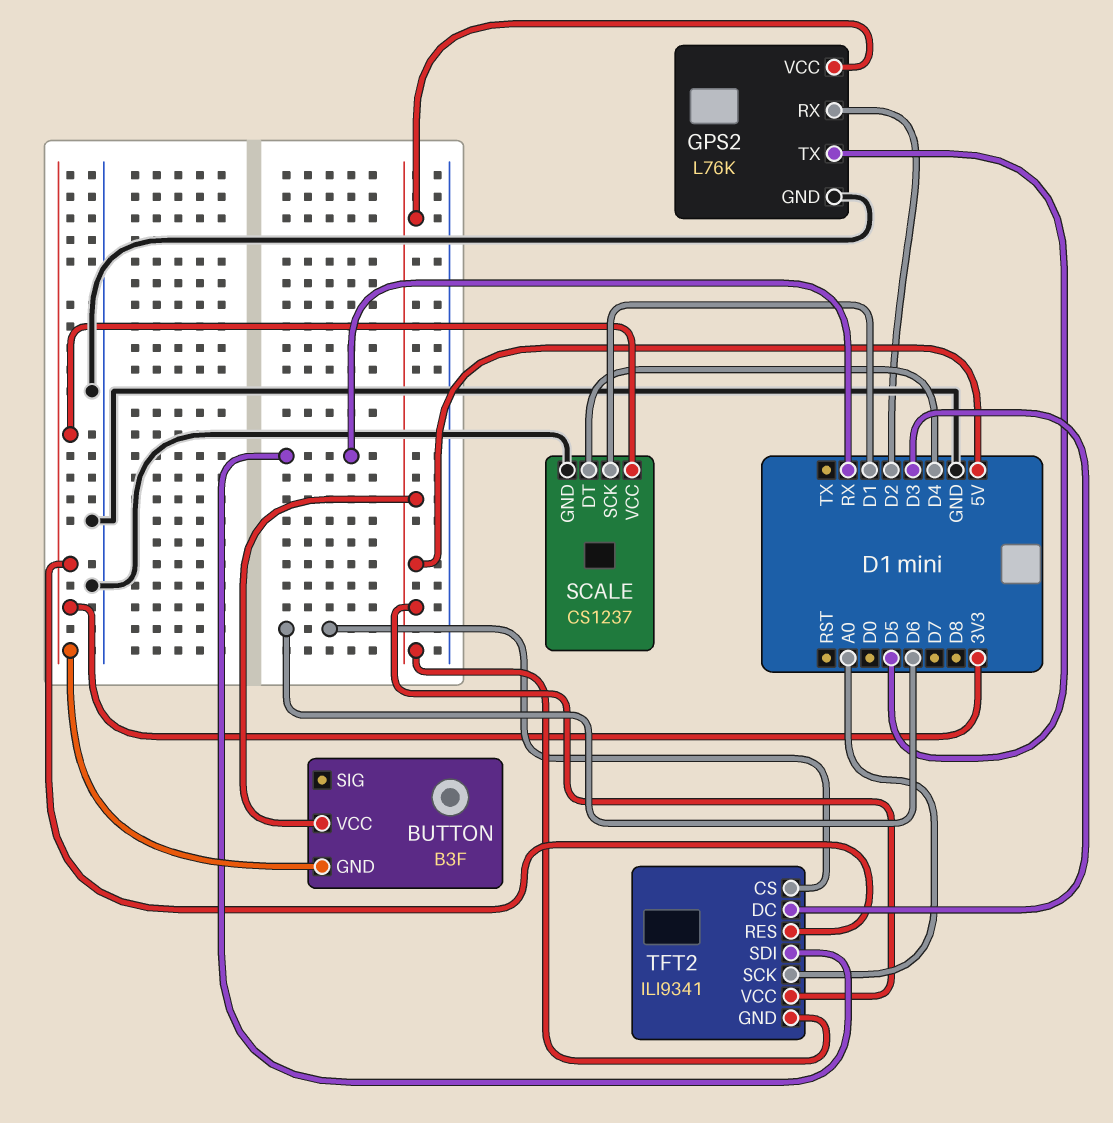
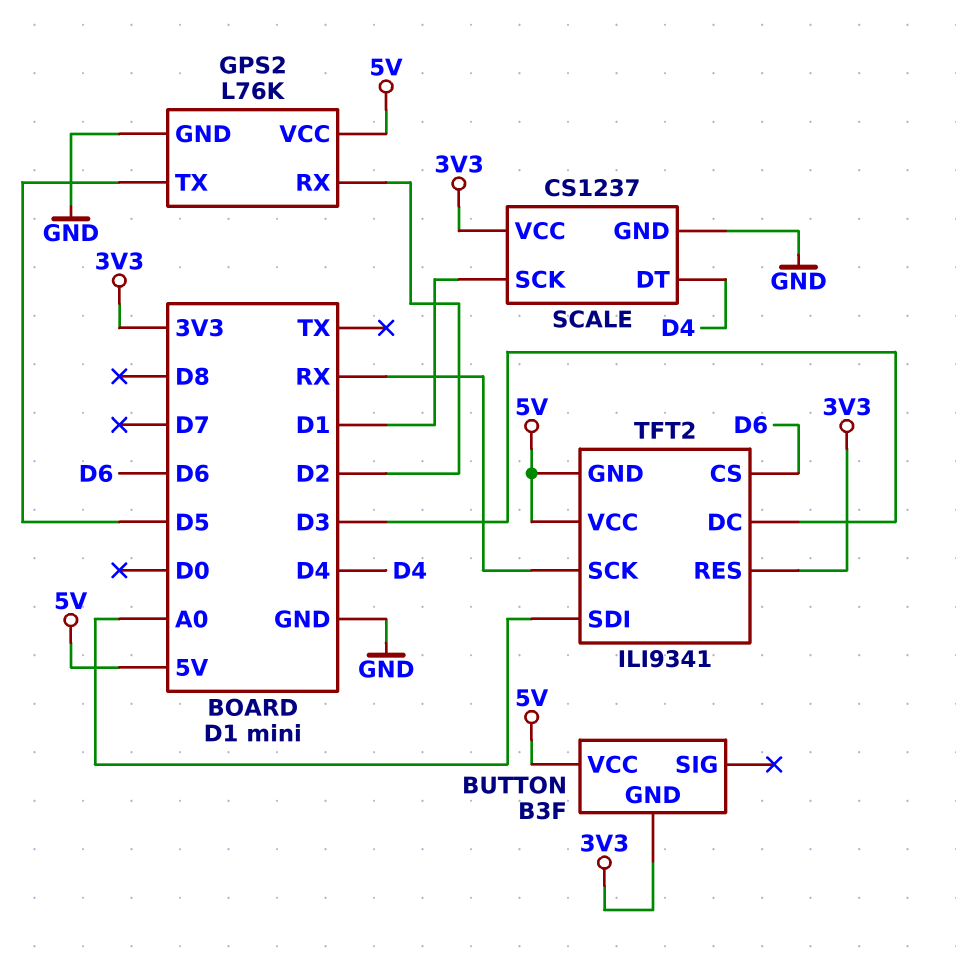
TFT2 pin SCK: A0 -> RX
TFT2 pin SDI: RX -> A0

